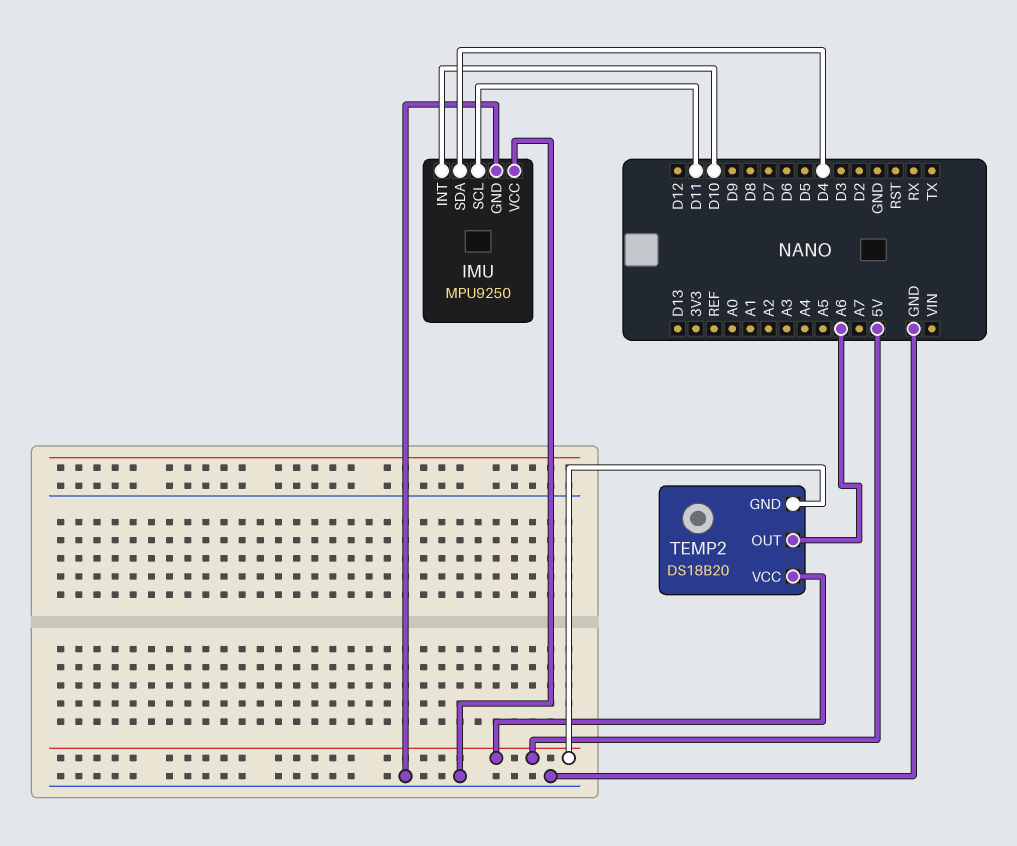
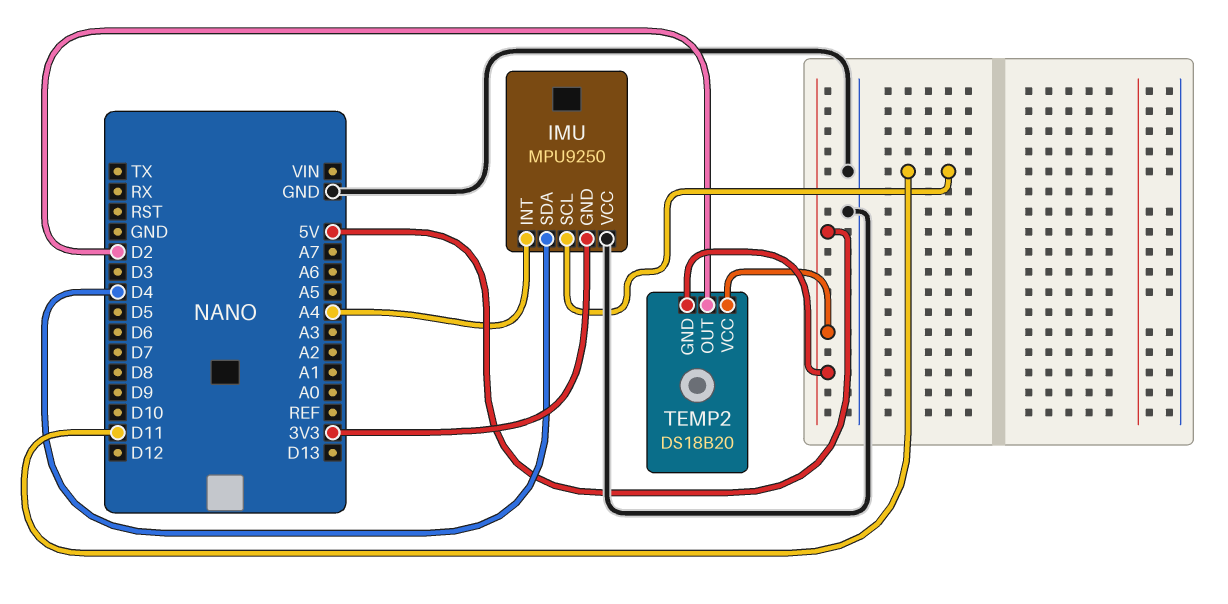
IMU pin GND: GND -> 3V3
IMU pin INT: D10 -> A4
TEMP2 pin OUT: A6 -> D2

